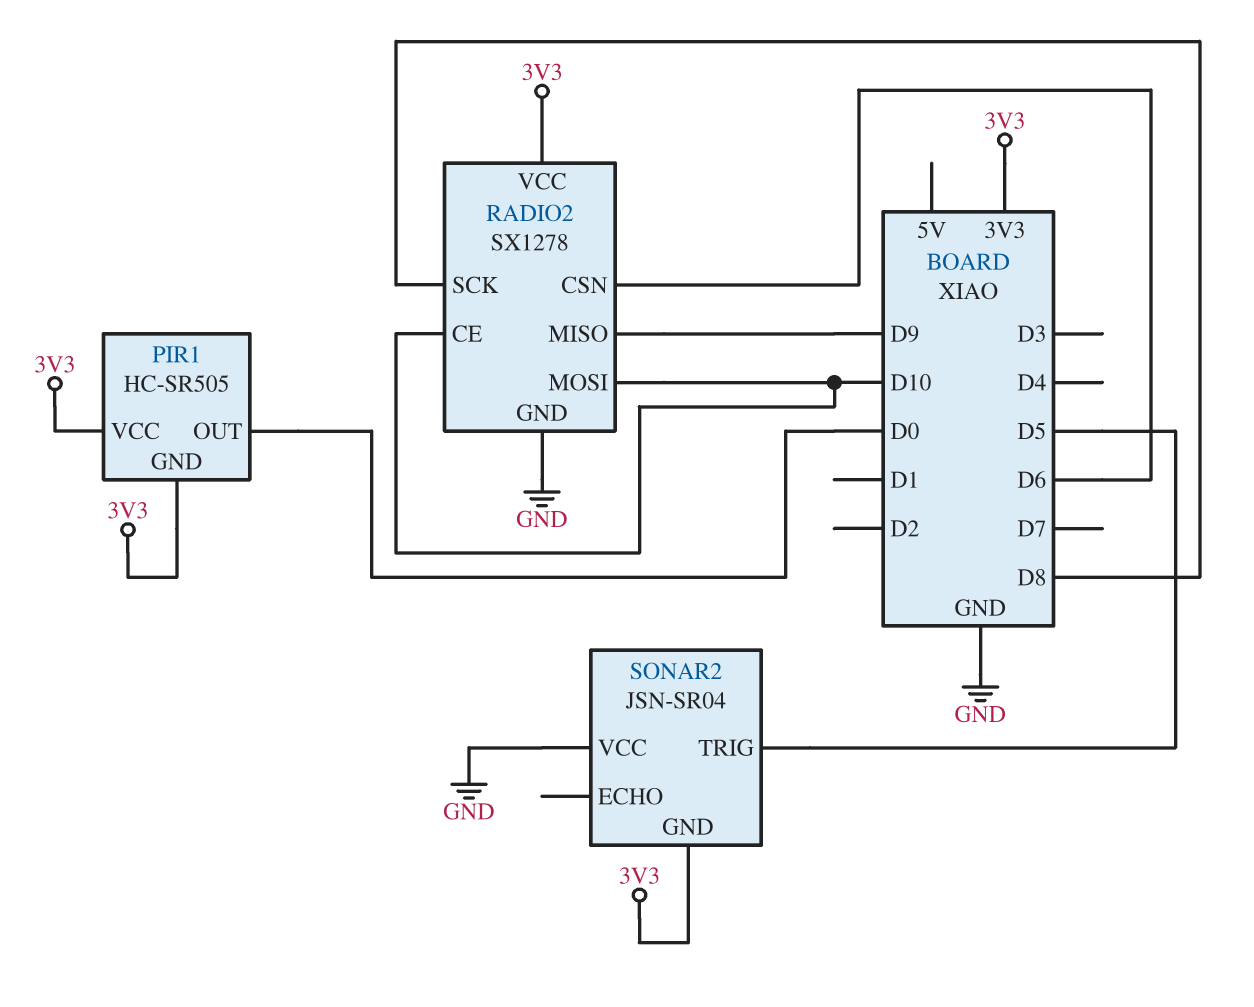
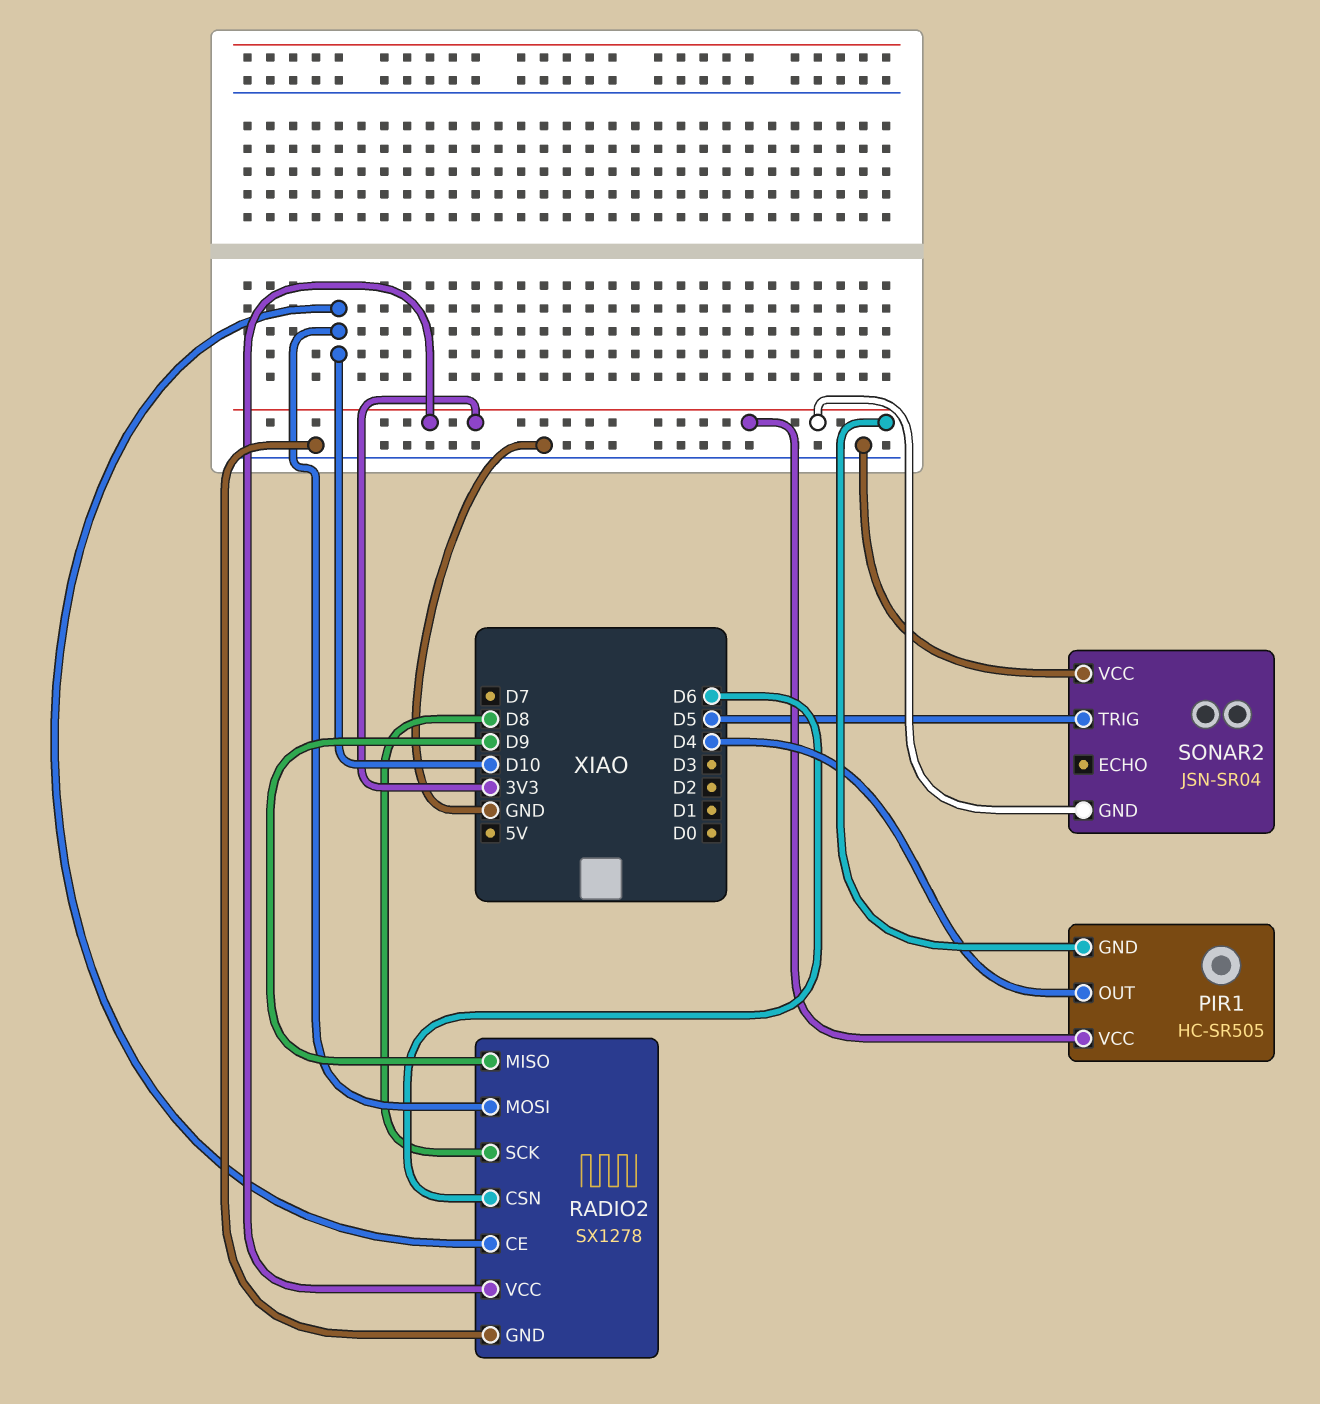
PIR1 pin OUT: D0 -> D4

